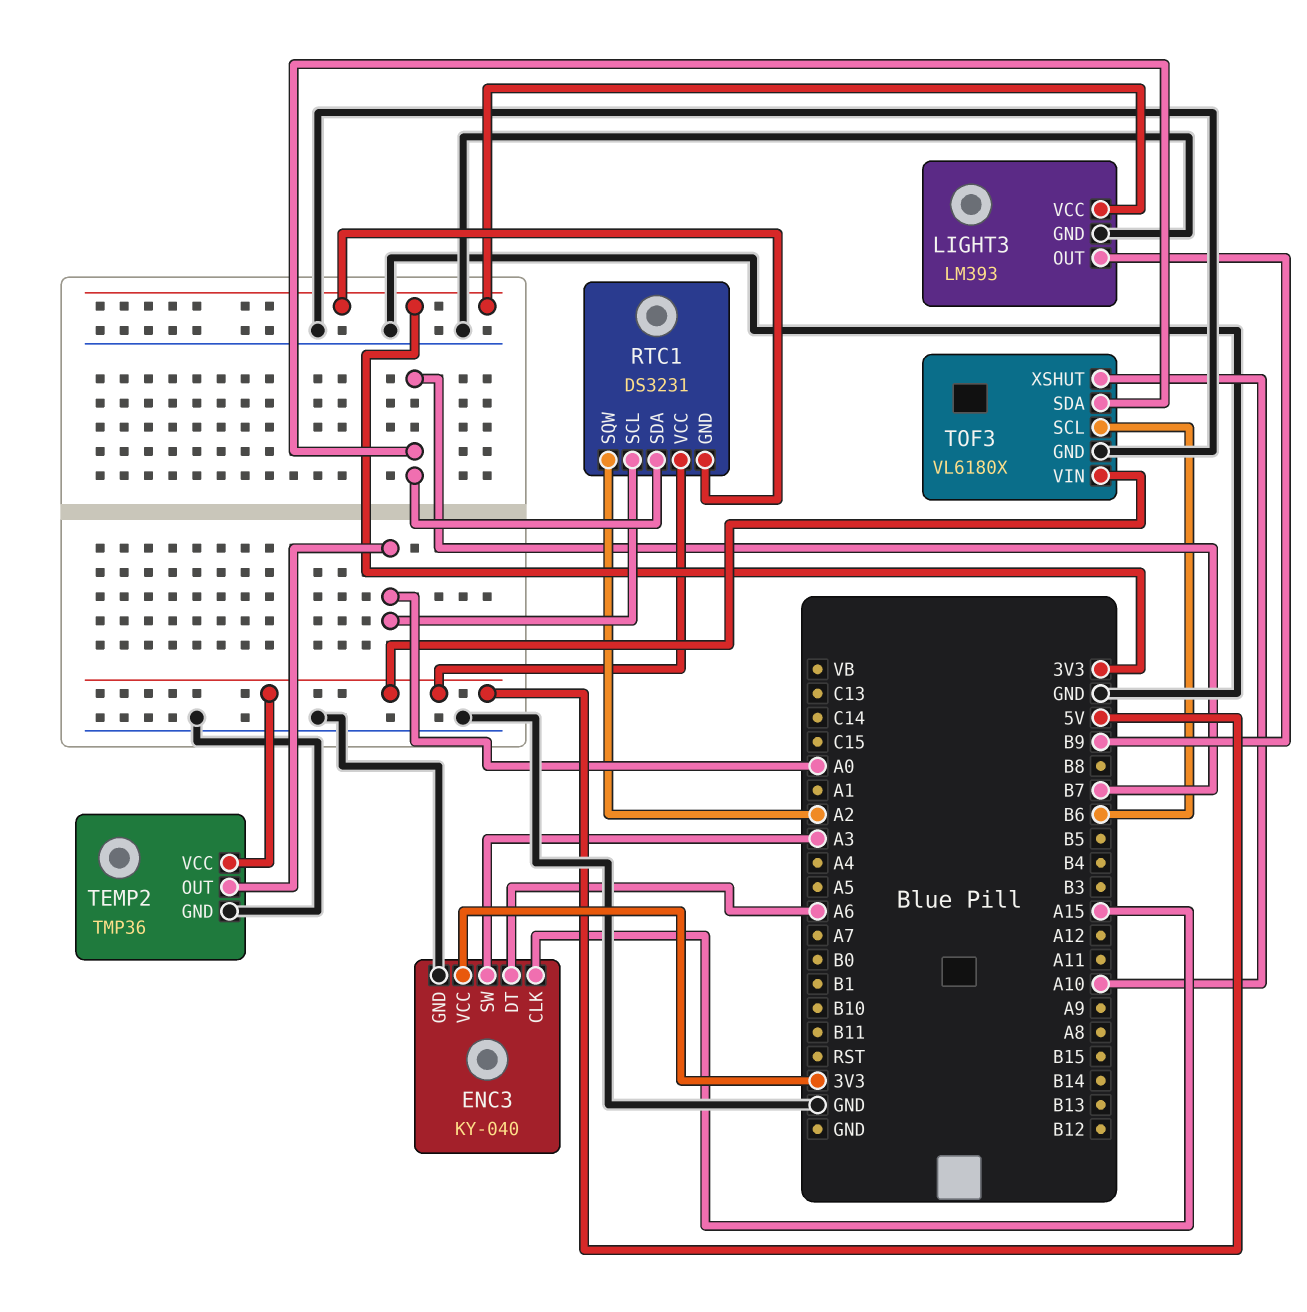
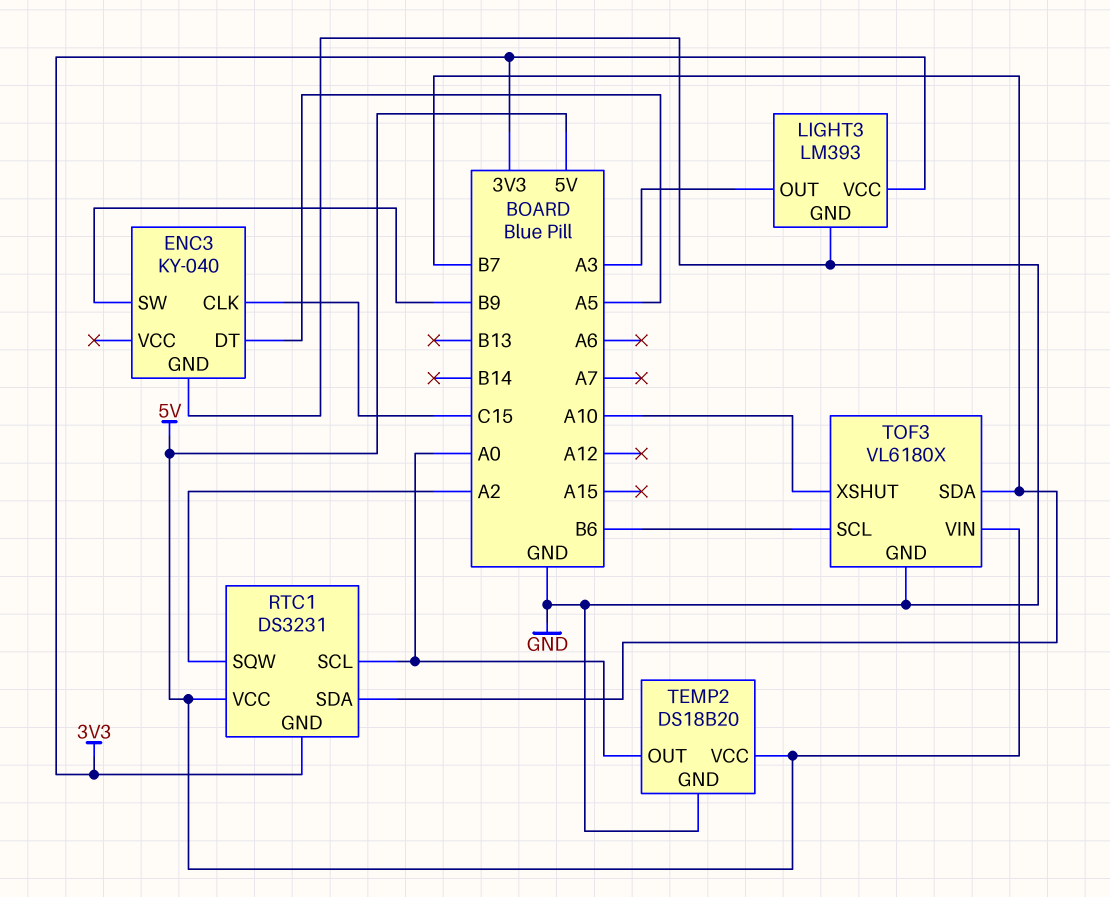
ENC3 pin CLK: A15 -> C15
ENC3 pin DT: A6 -> A5
ENC3 pin SW: A3 -> B9
ENC3 pin VCC: 3V3 -> none
LIGHT3 pin OUT: B9 -> A3
TEMP2: TMP36 -> DS18B20

